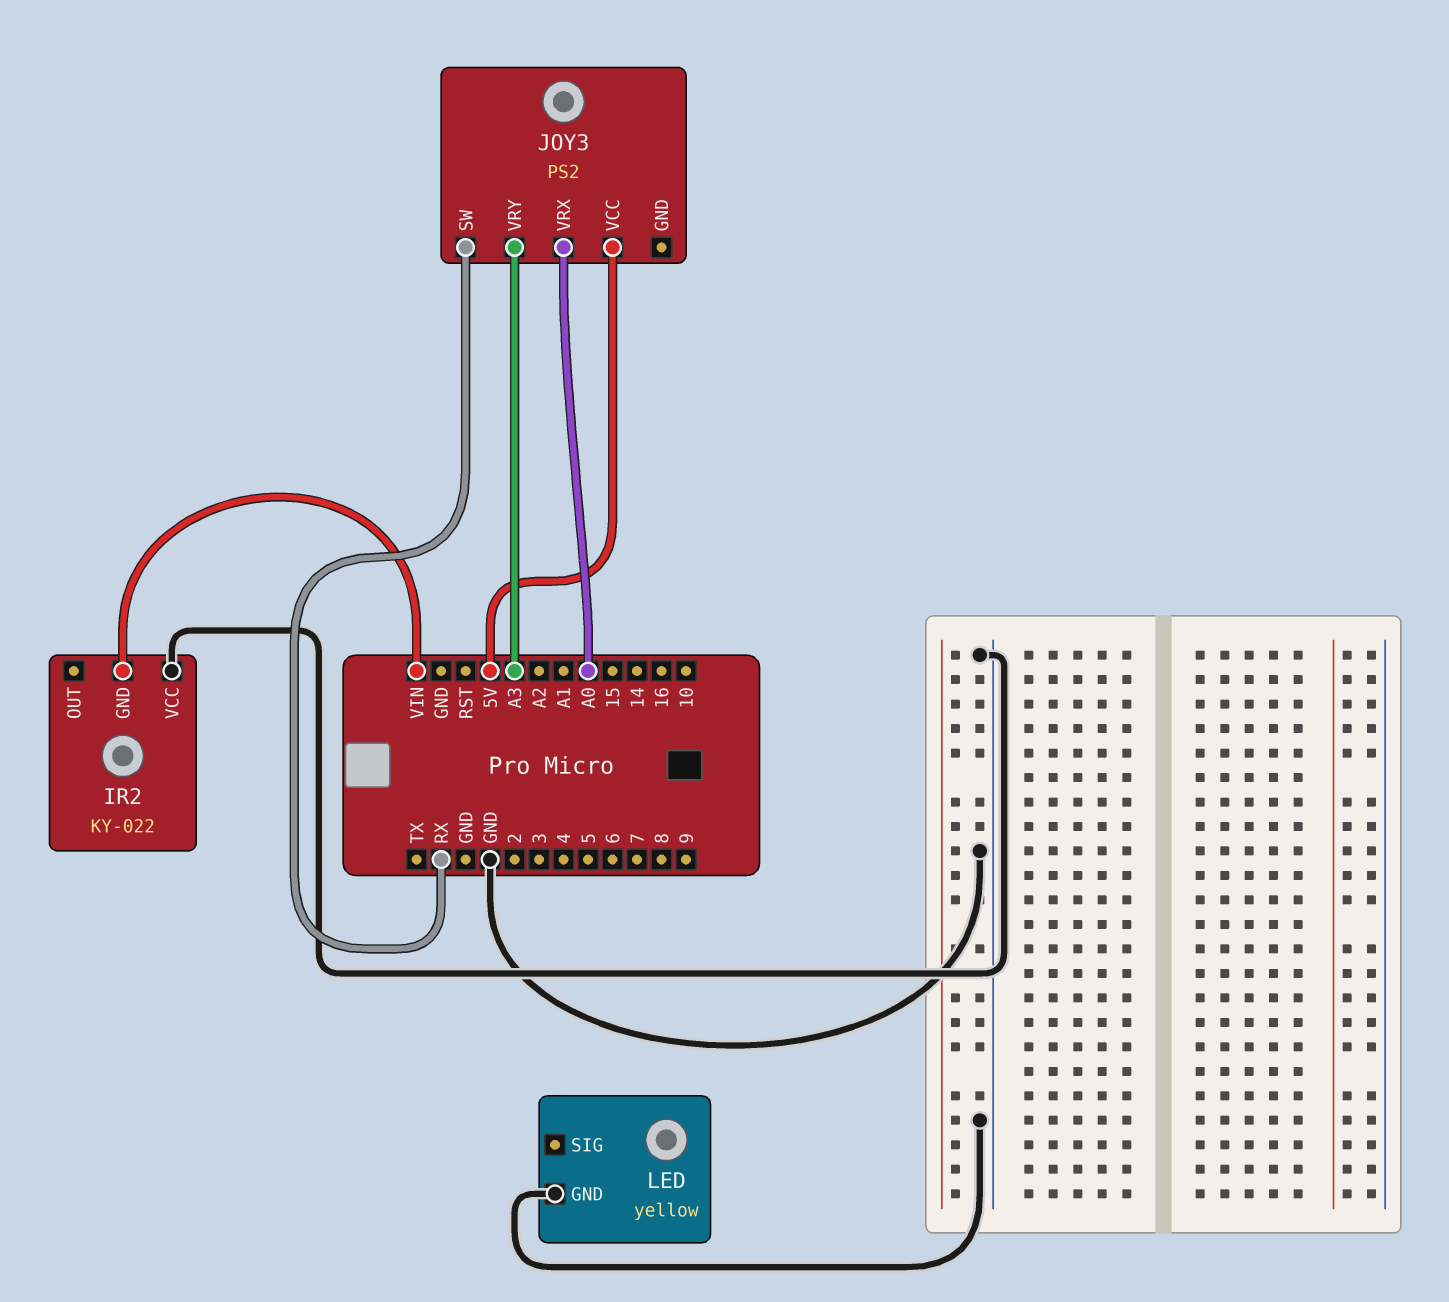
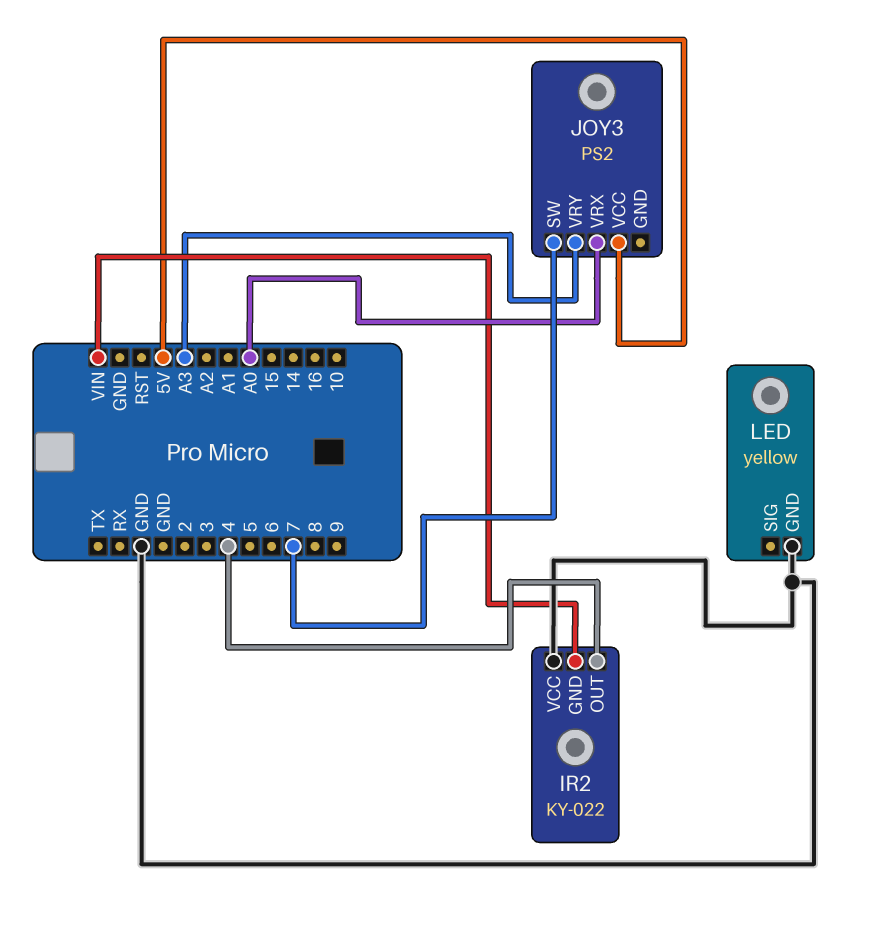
IR2 pin OUT: none -> 4
JOY3 pin SW: RX -> 7

